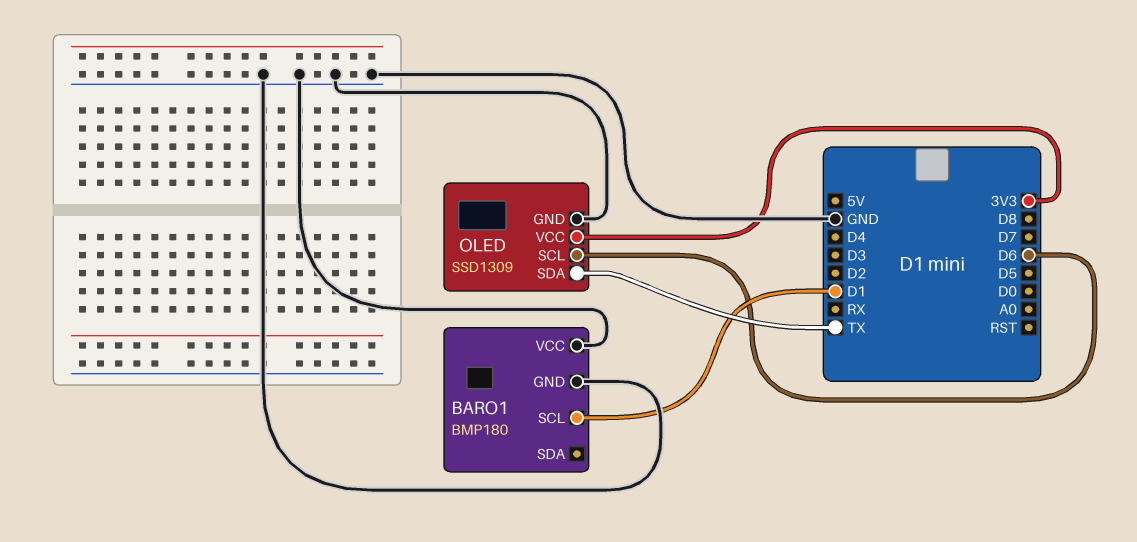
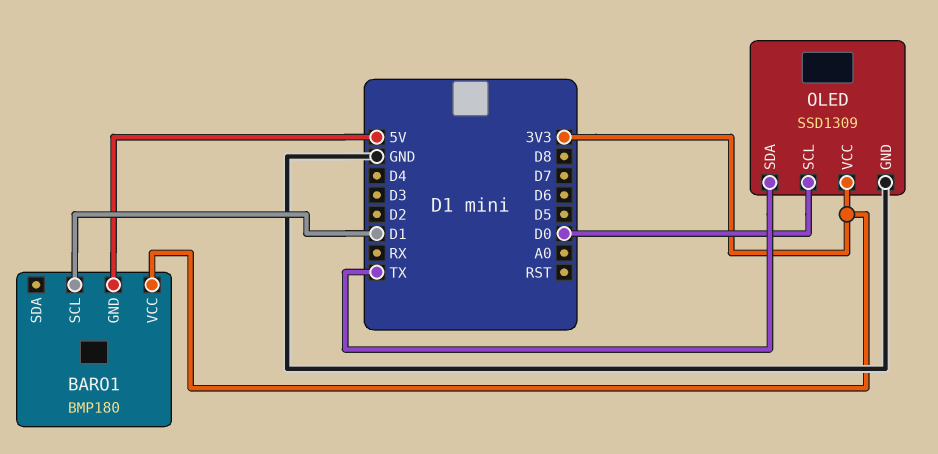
BARO1 pin GND: GND -> 5V
BARO1 pin VCC: GND -> 3V3
OLED pin SCL: D6 -> D0

